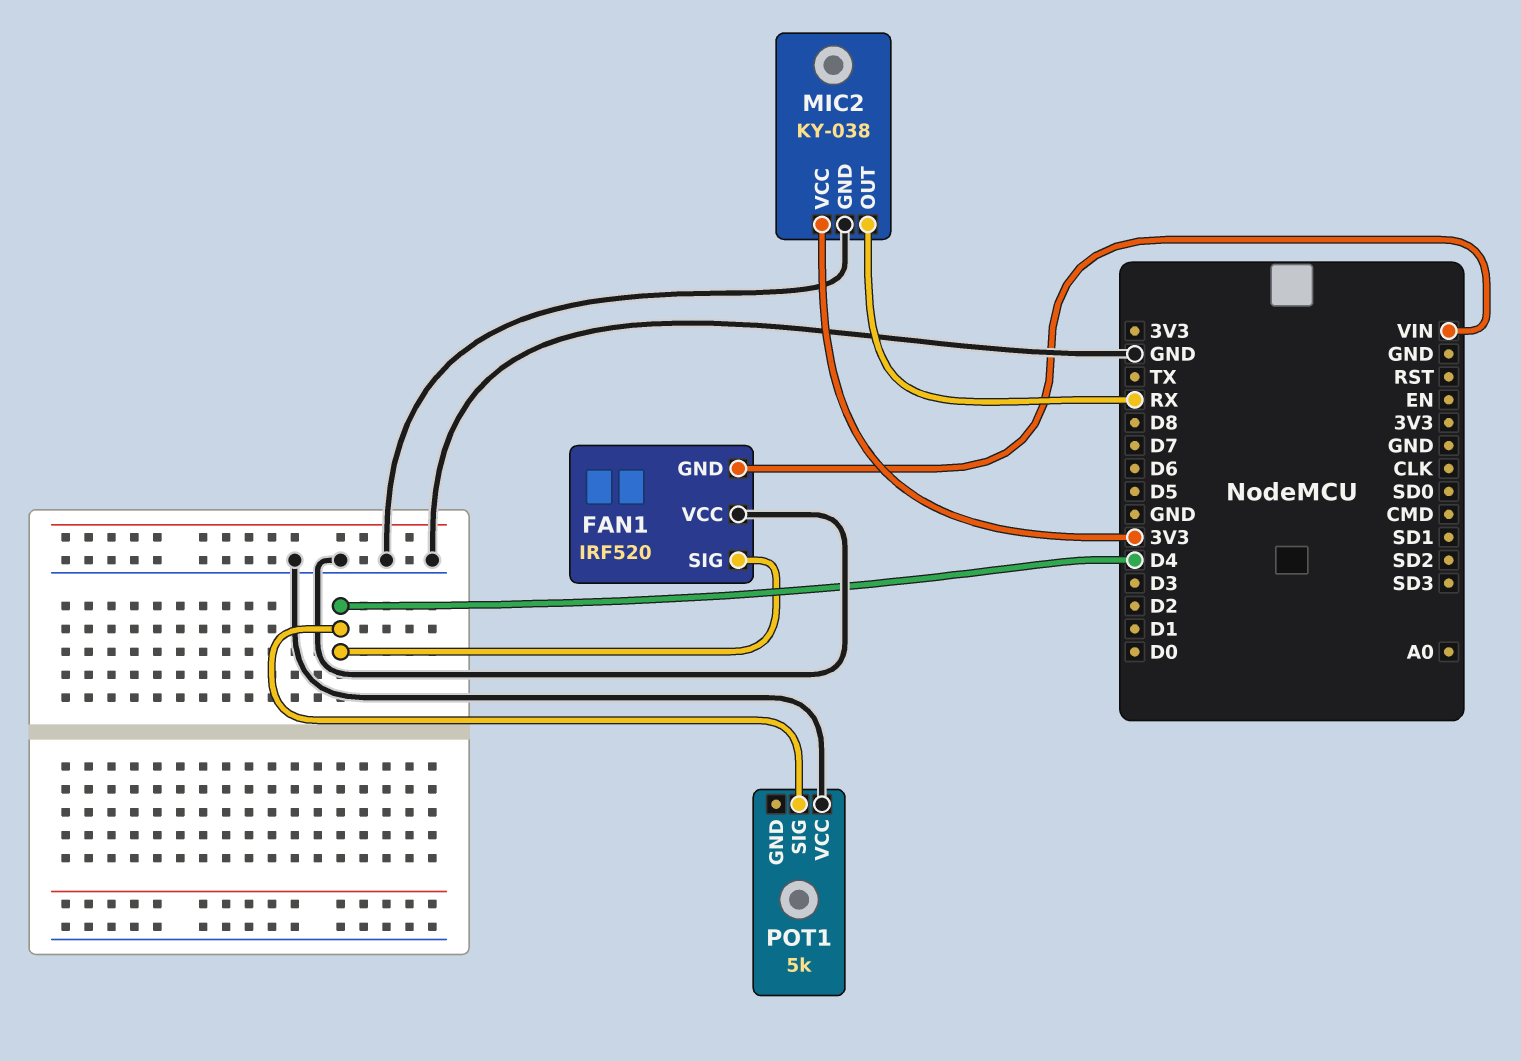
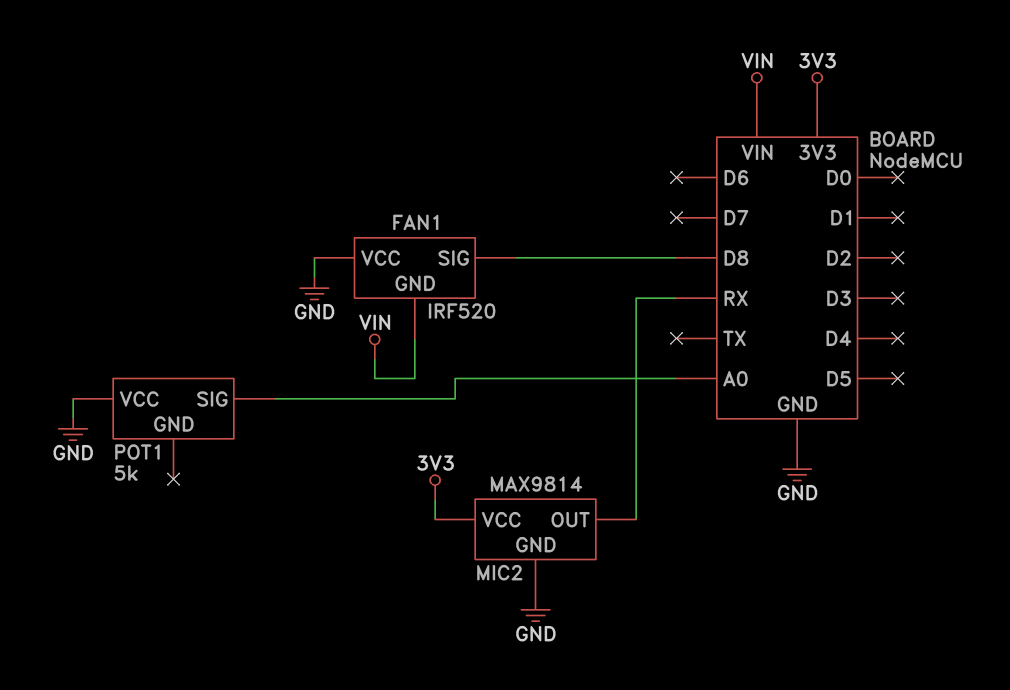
FAN1 pin SIG: D4 -> D8
MIC2: KY-038 -> MAX9814
POT1 pin SIG: D4 -> A0

